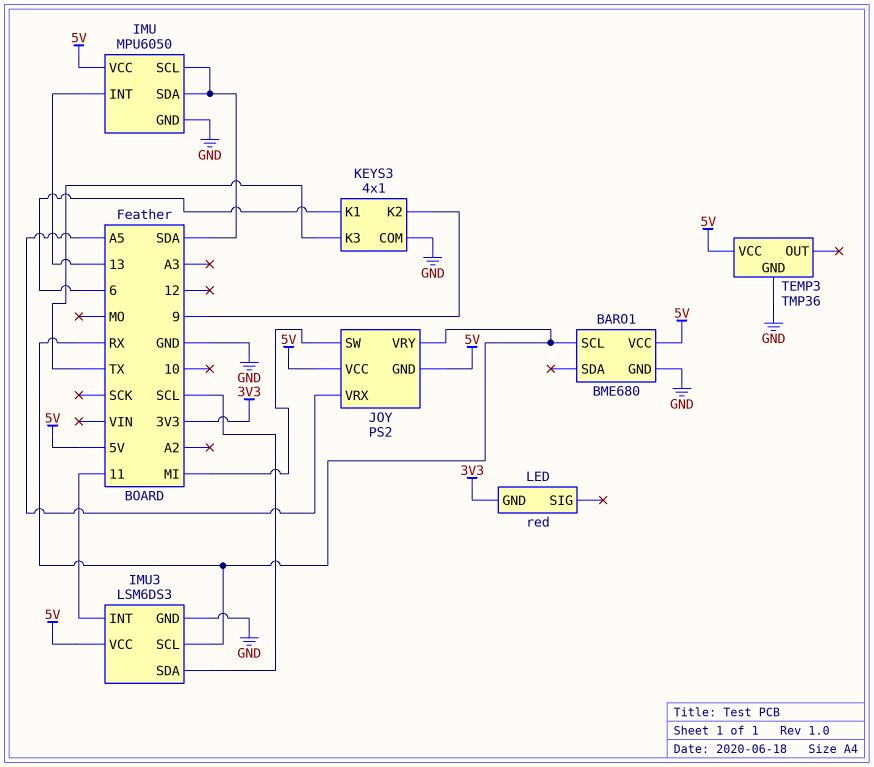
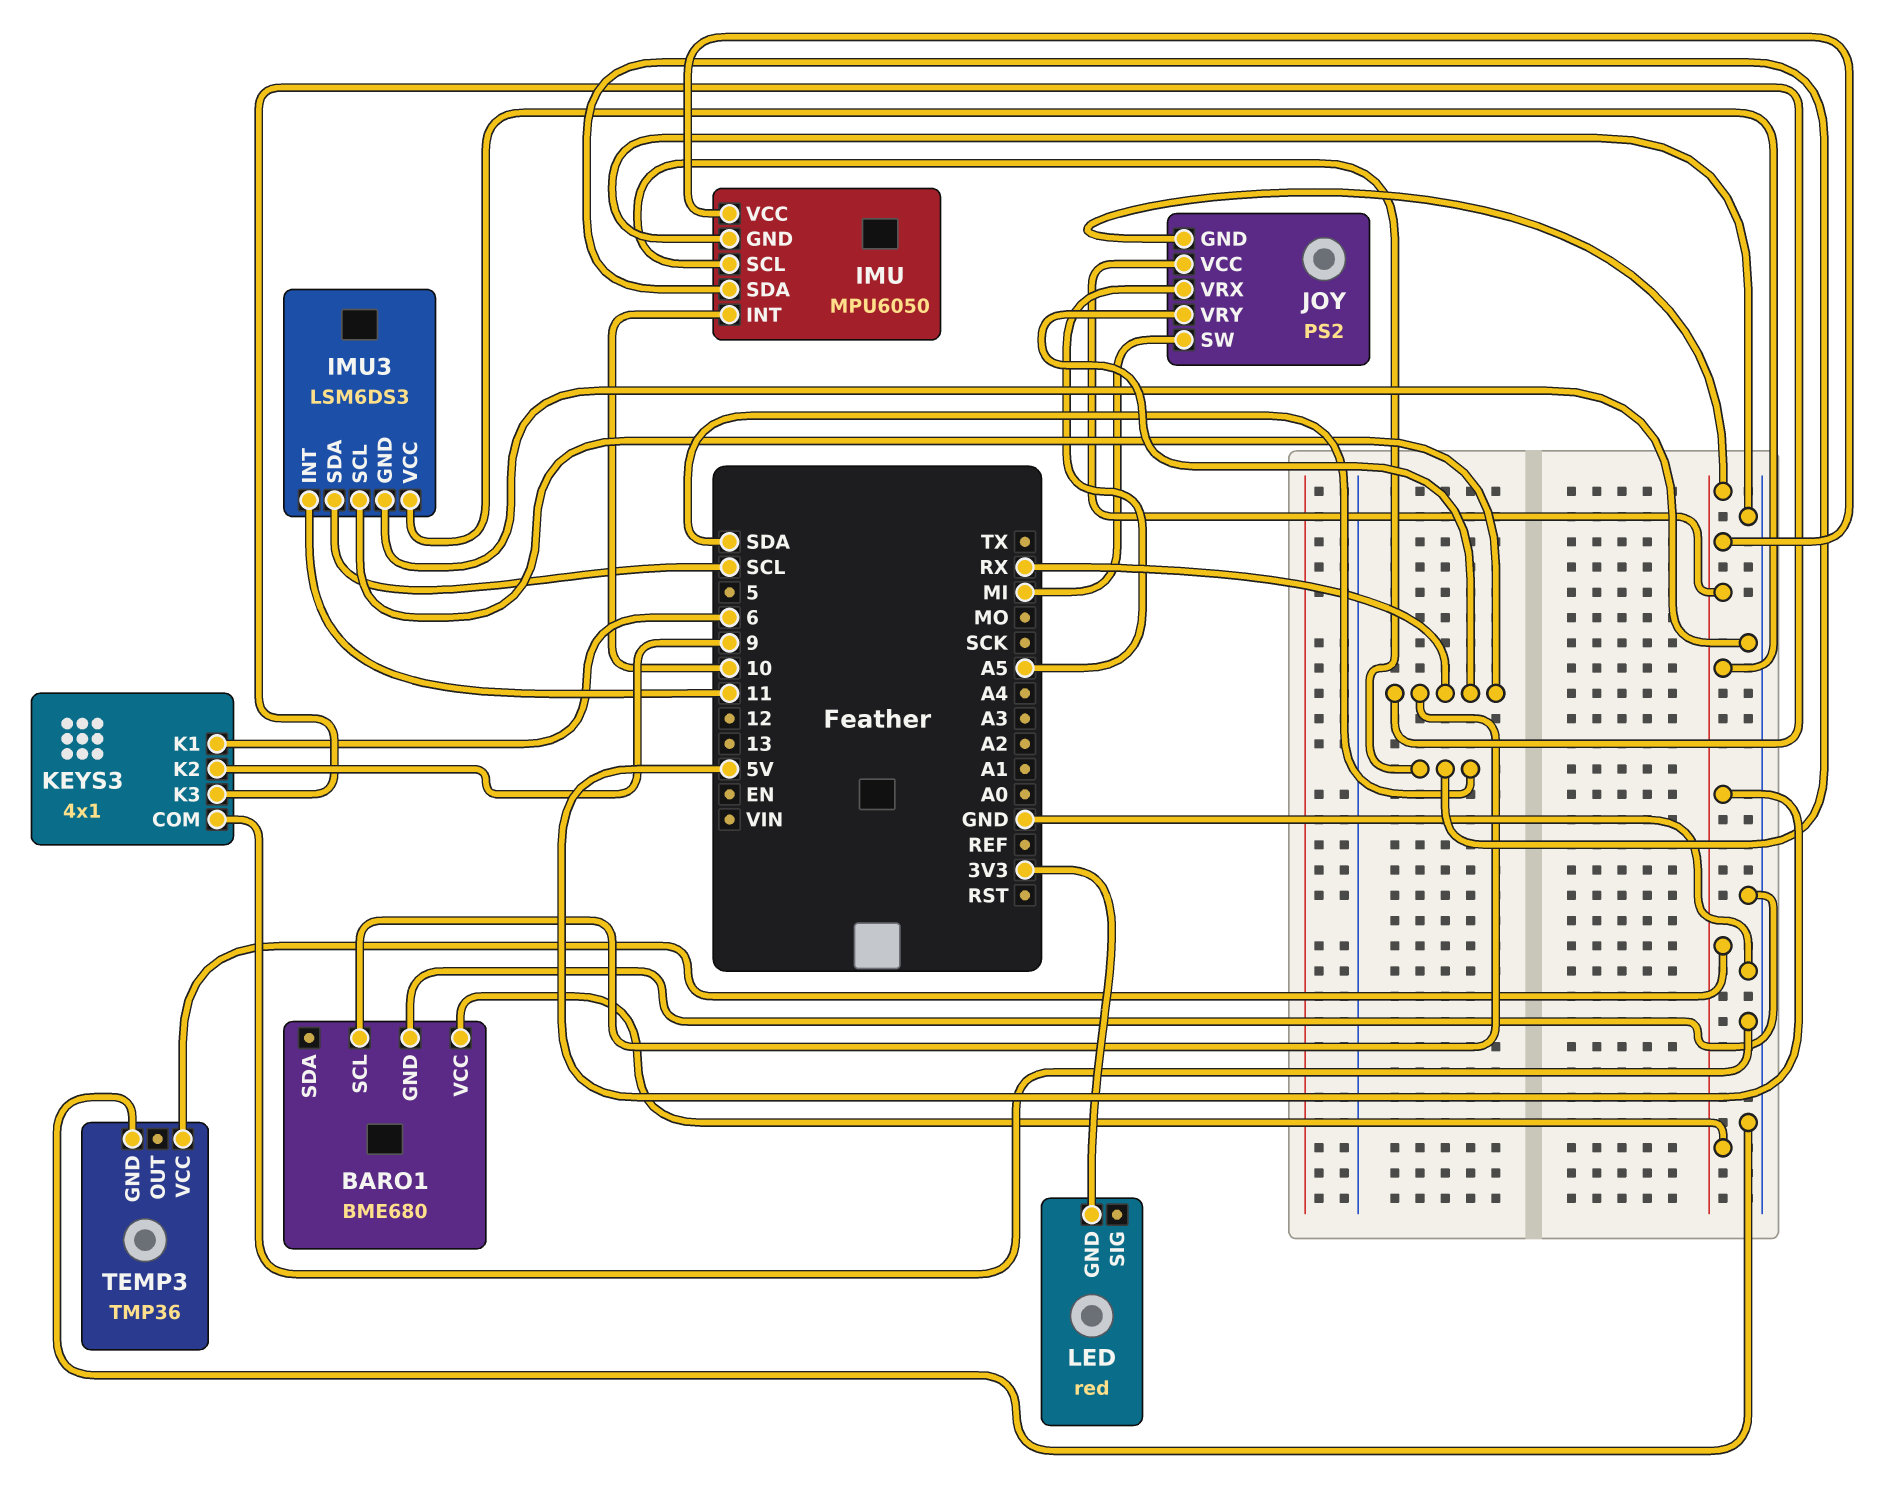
IMU pin INT: 13 -> 10
KEYS3 pin K3: TX -> RX

